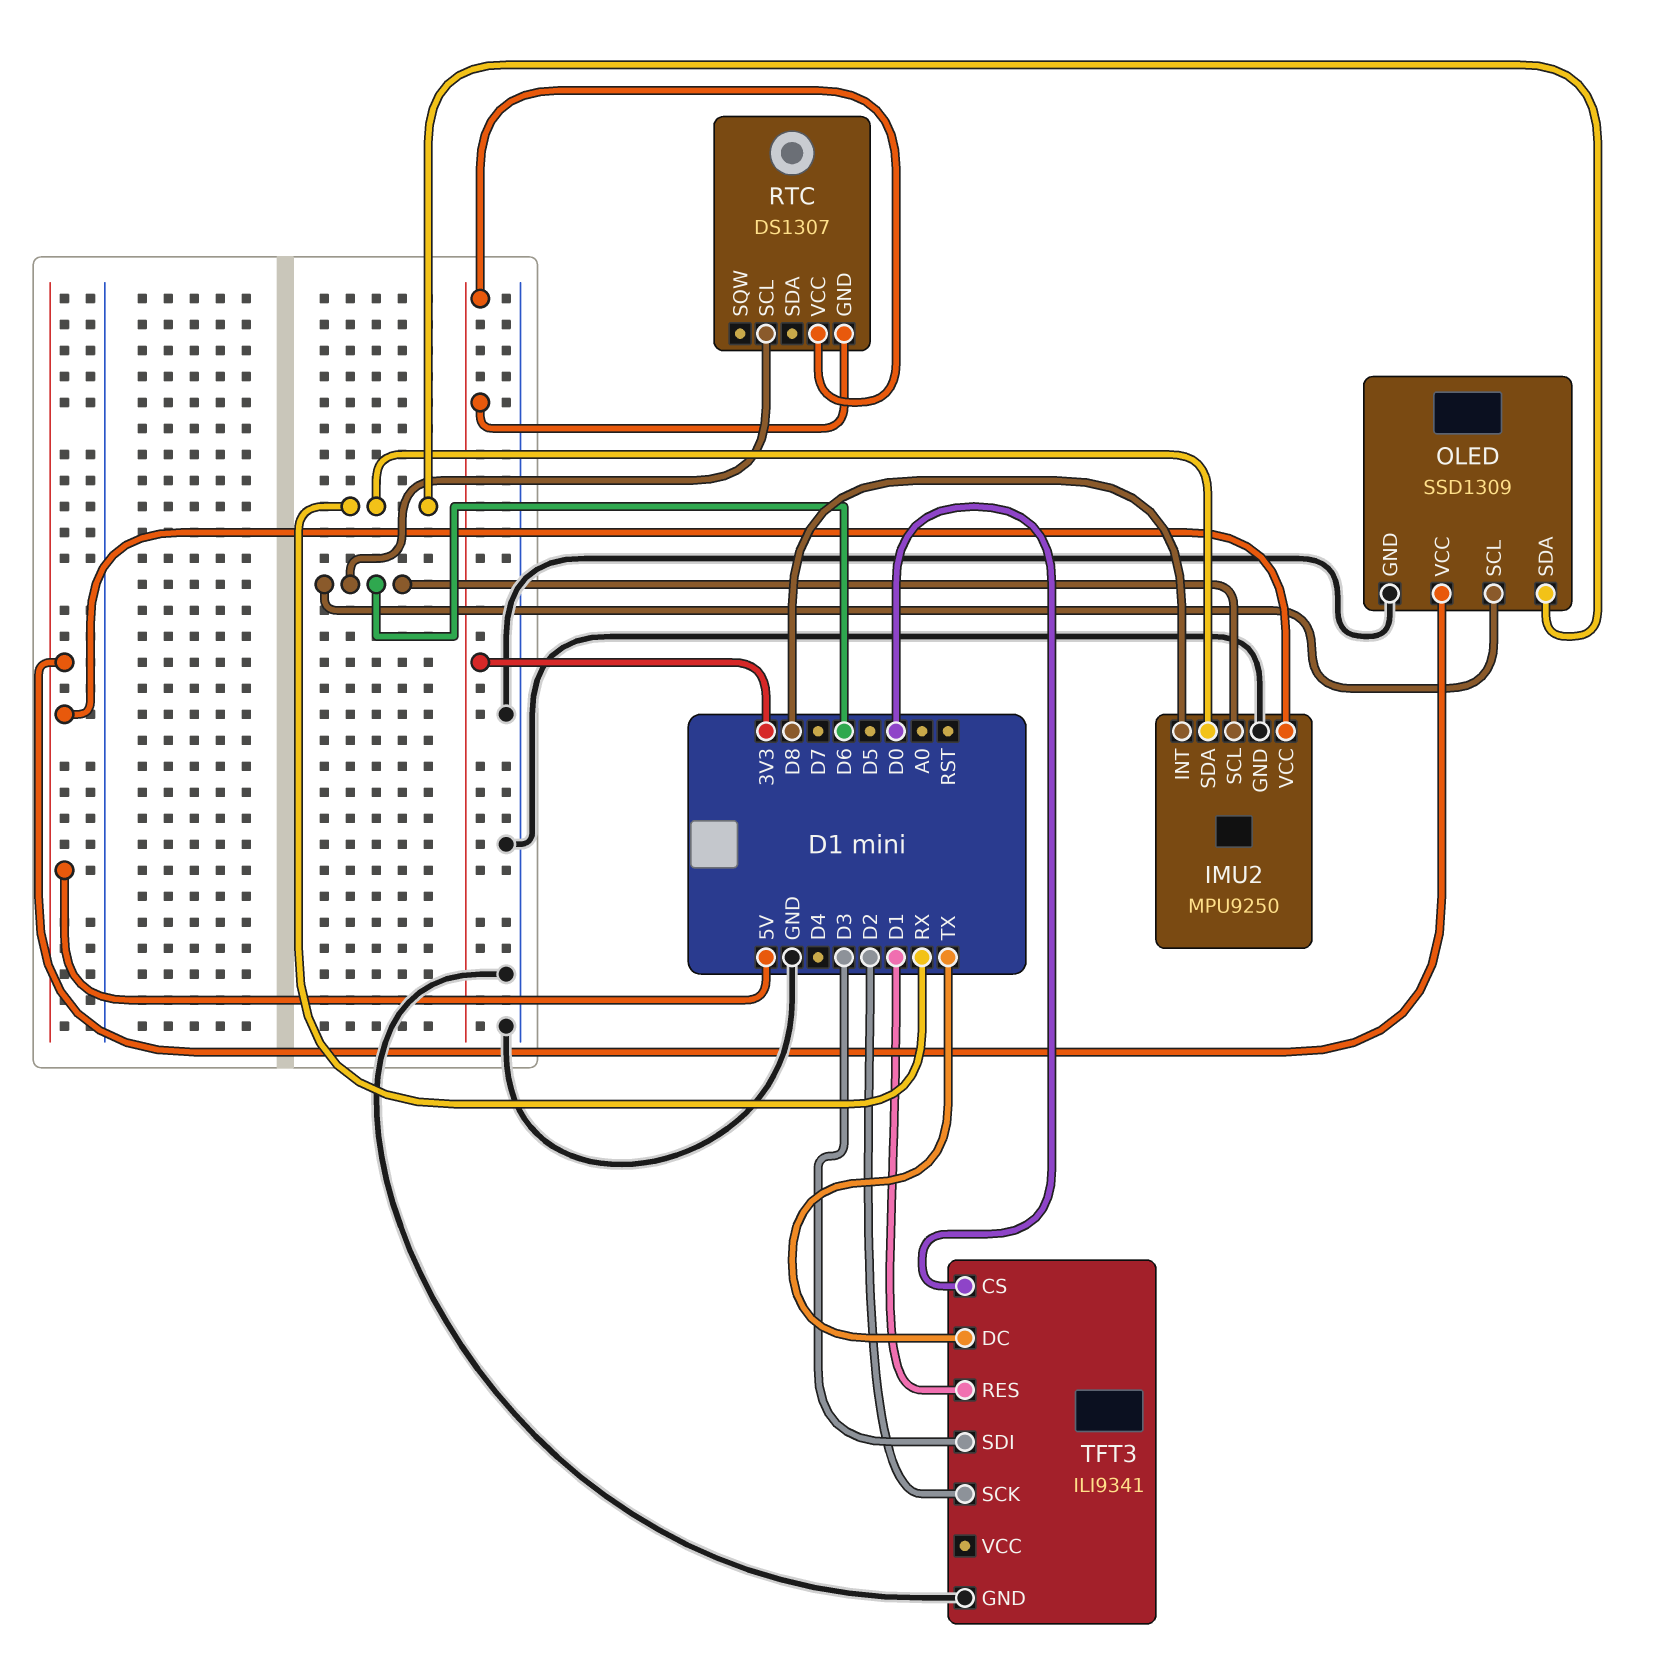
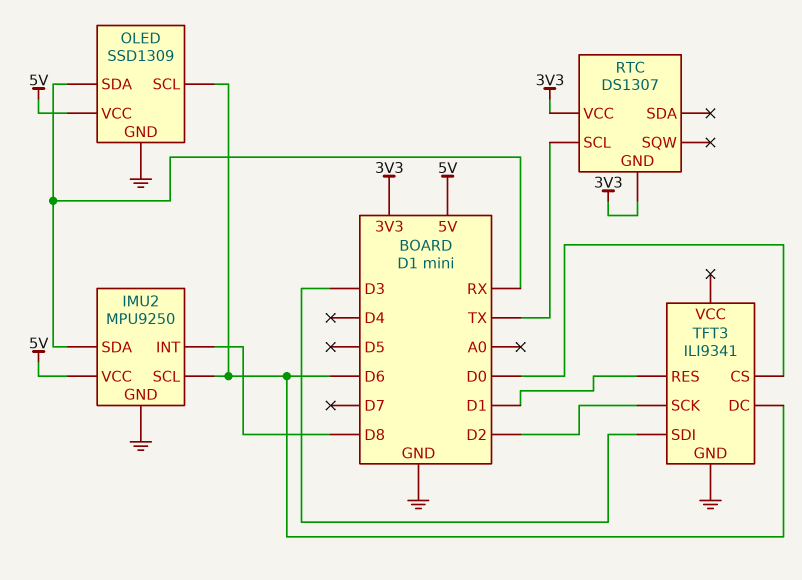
RTC pin SCL: D6 -> TX
TFT3 pin DC: TX -> D6

